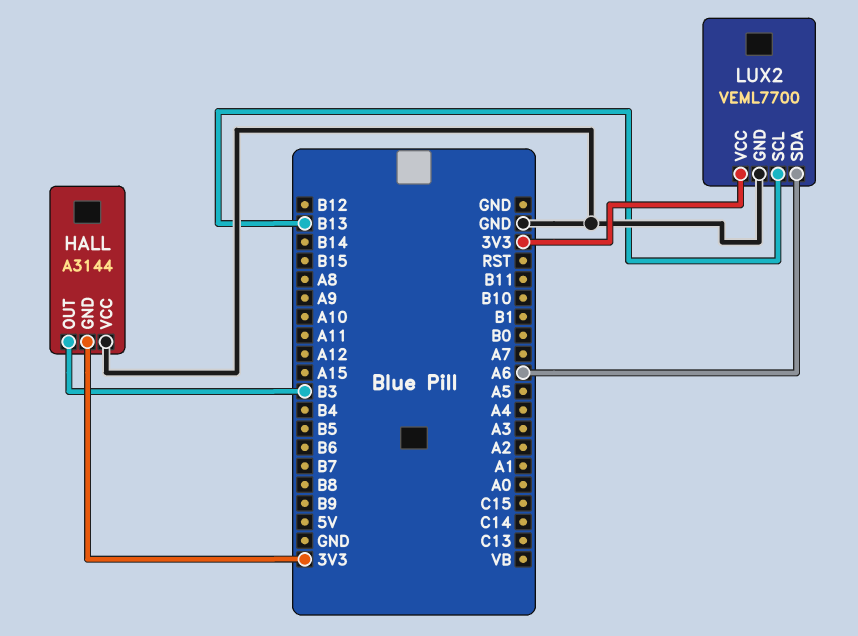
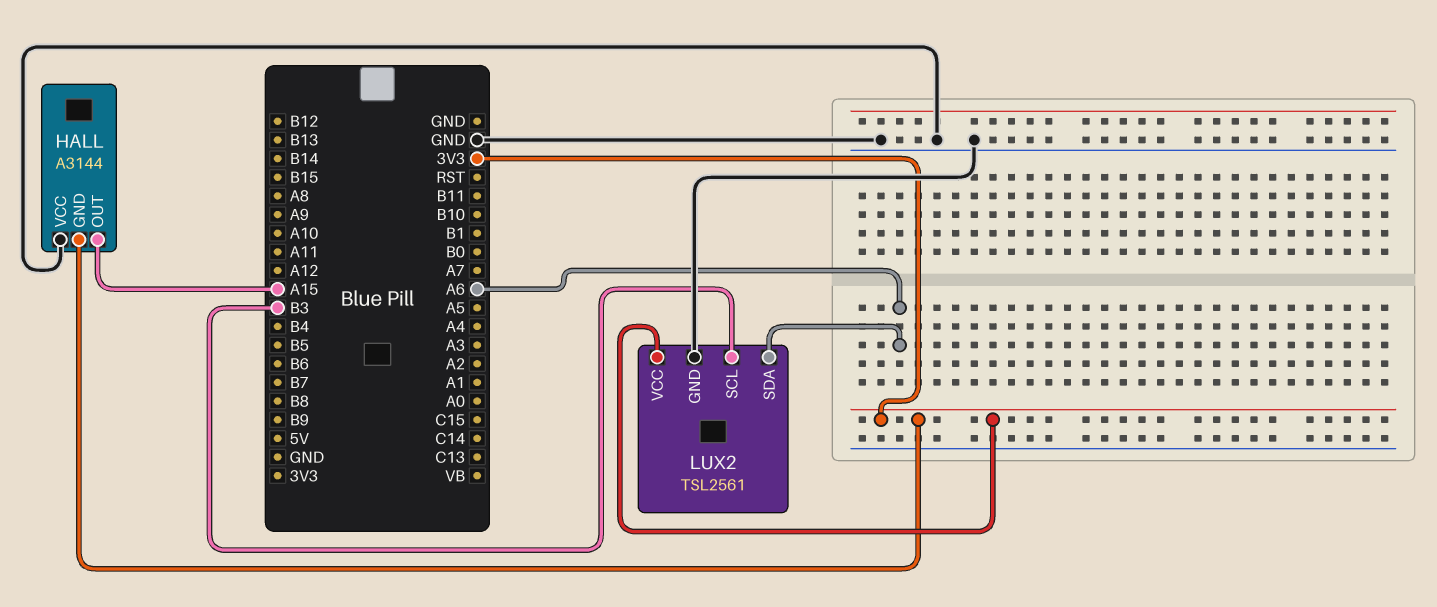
HALL pin OUT: B3 -> A15
LUX2: VEML7700 -> TSL2561
LUX2 pin SCL: B13 -> B3

